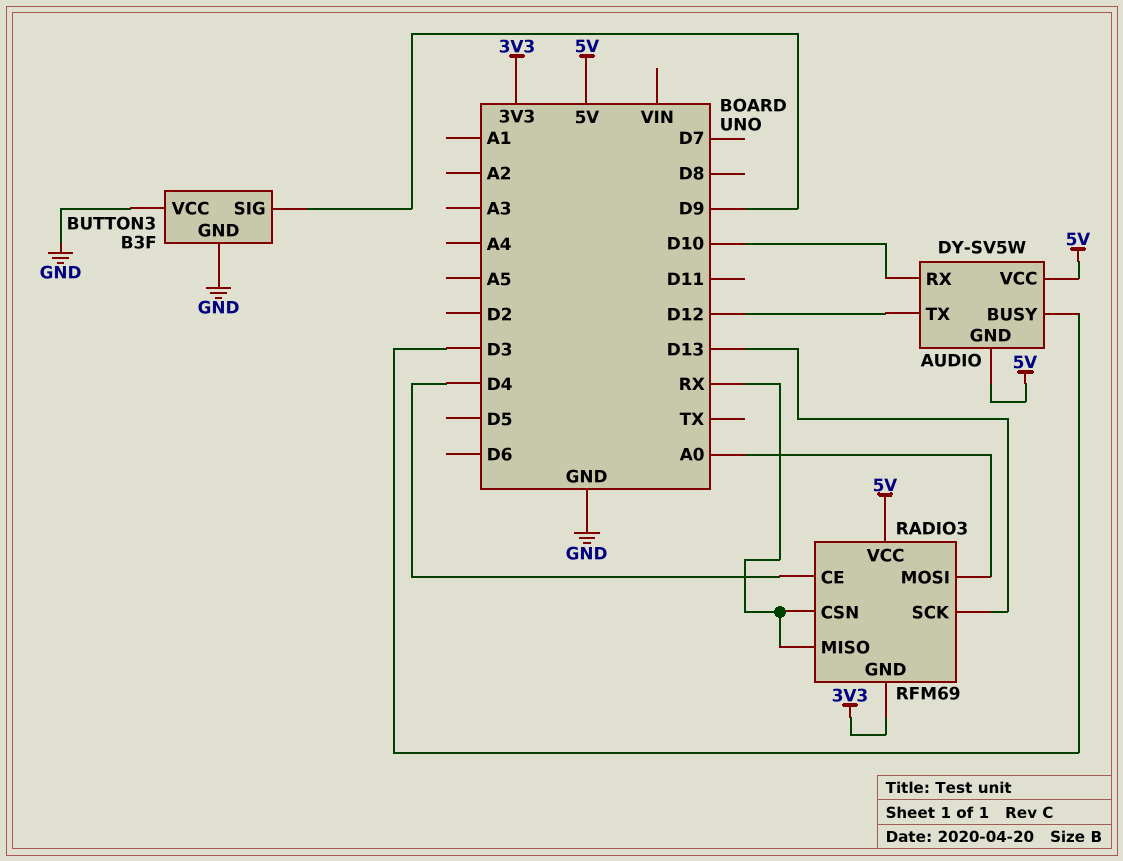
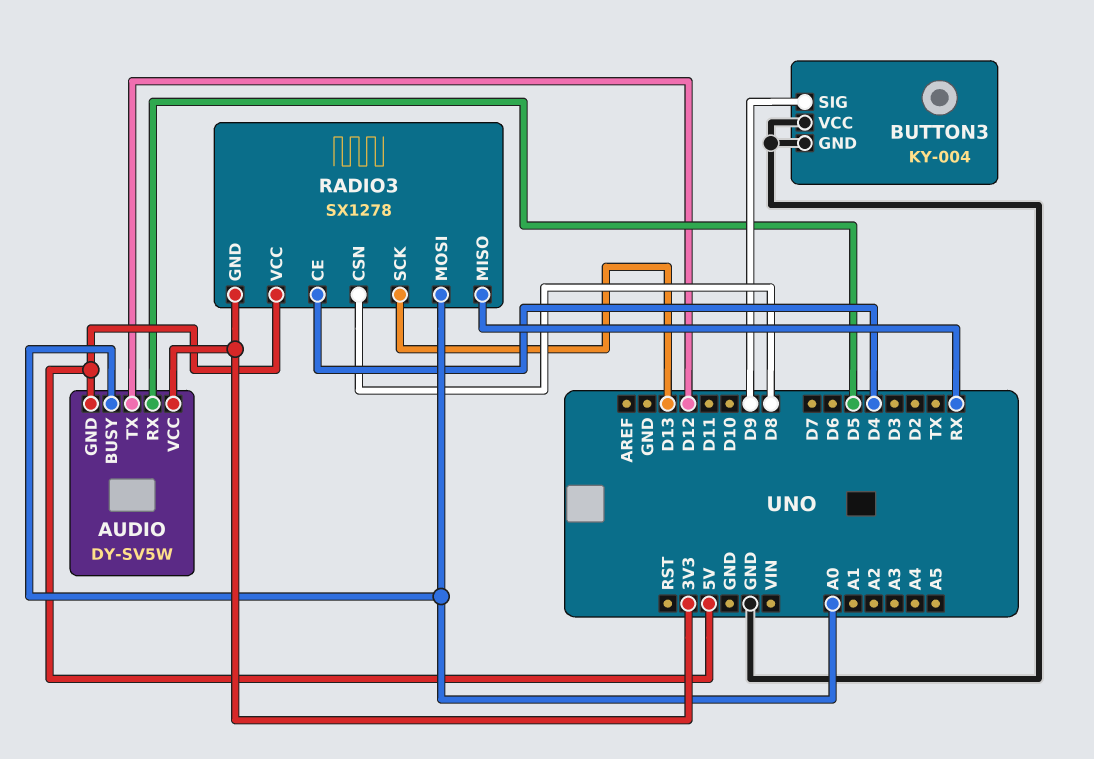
AUDIO pin BUSY: D3 -> A0
AUDIO pin RX: D10 -> D5
AUDIO pin VCC: 5V -> 3V3
BUTTON3: B3F -> KY-004
RADIO3: RFM69 -> SX1278
RADIO3 pin CSN: RX -> D8

